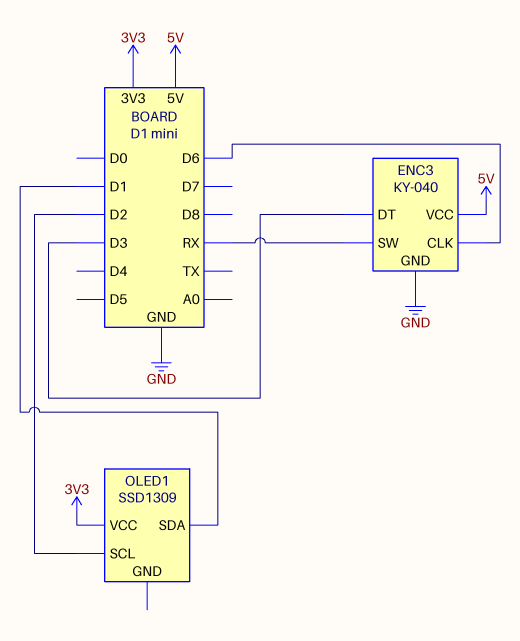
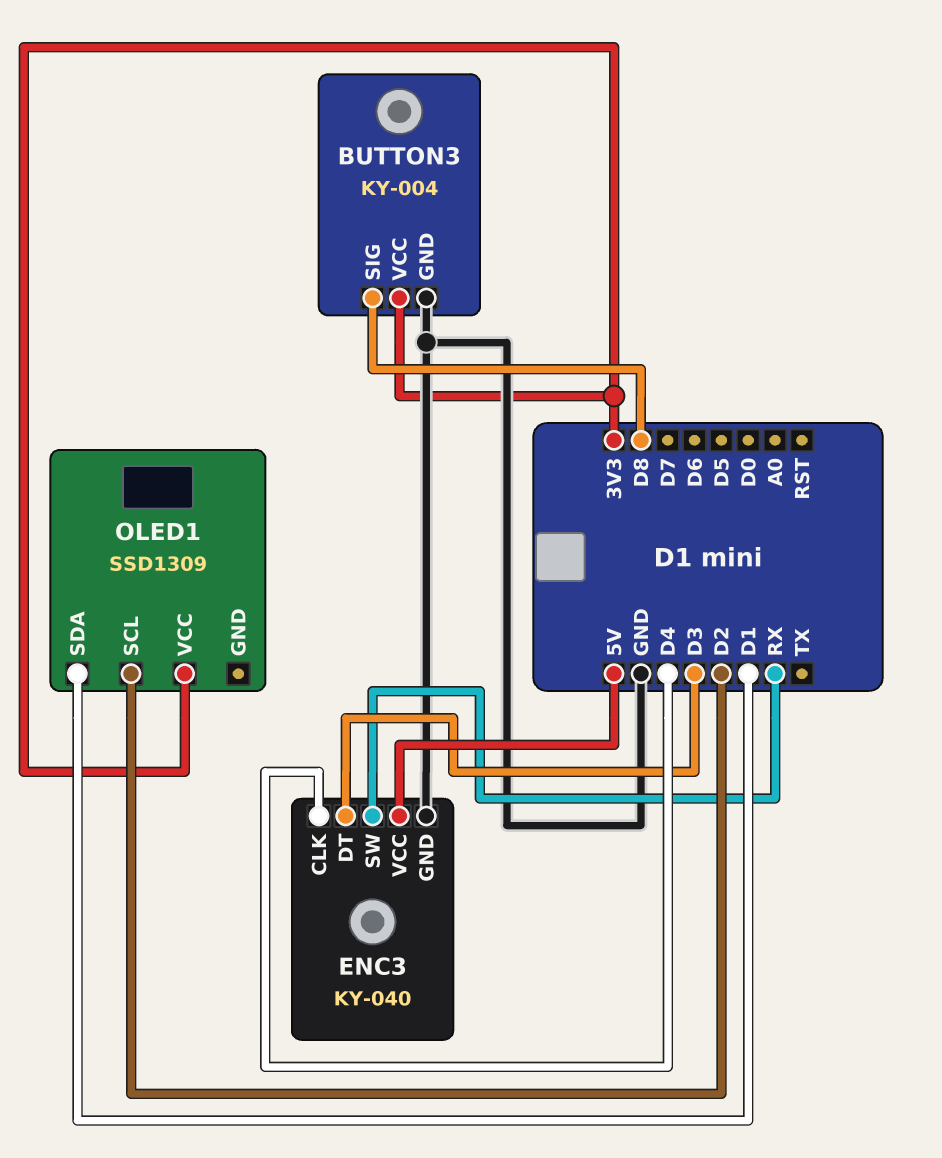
BUTTON3: none -> KY-004
BUTTON3 pin GND: none -> GND
BUTTON3 pin SIG: none -> D8
BUTTON3 pin VCC: none -> 3V3
ENC3 pin CLK: D6 -> D4

